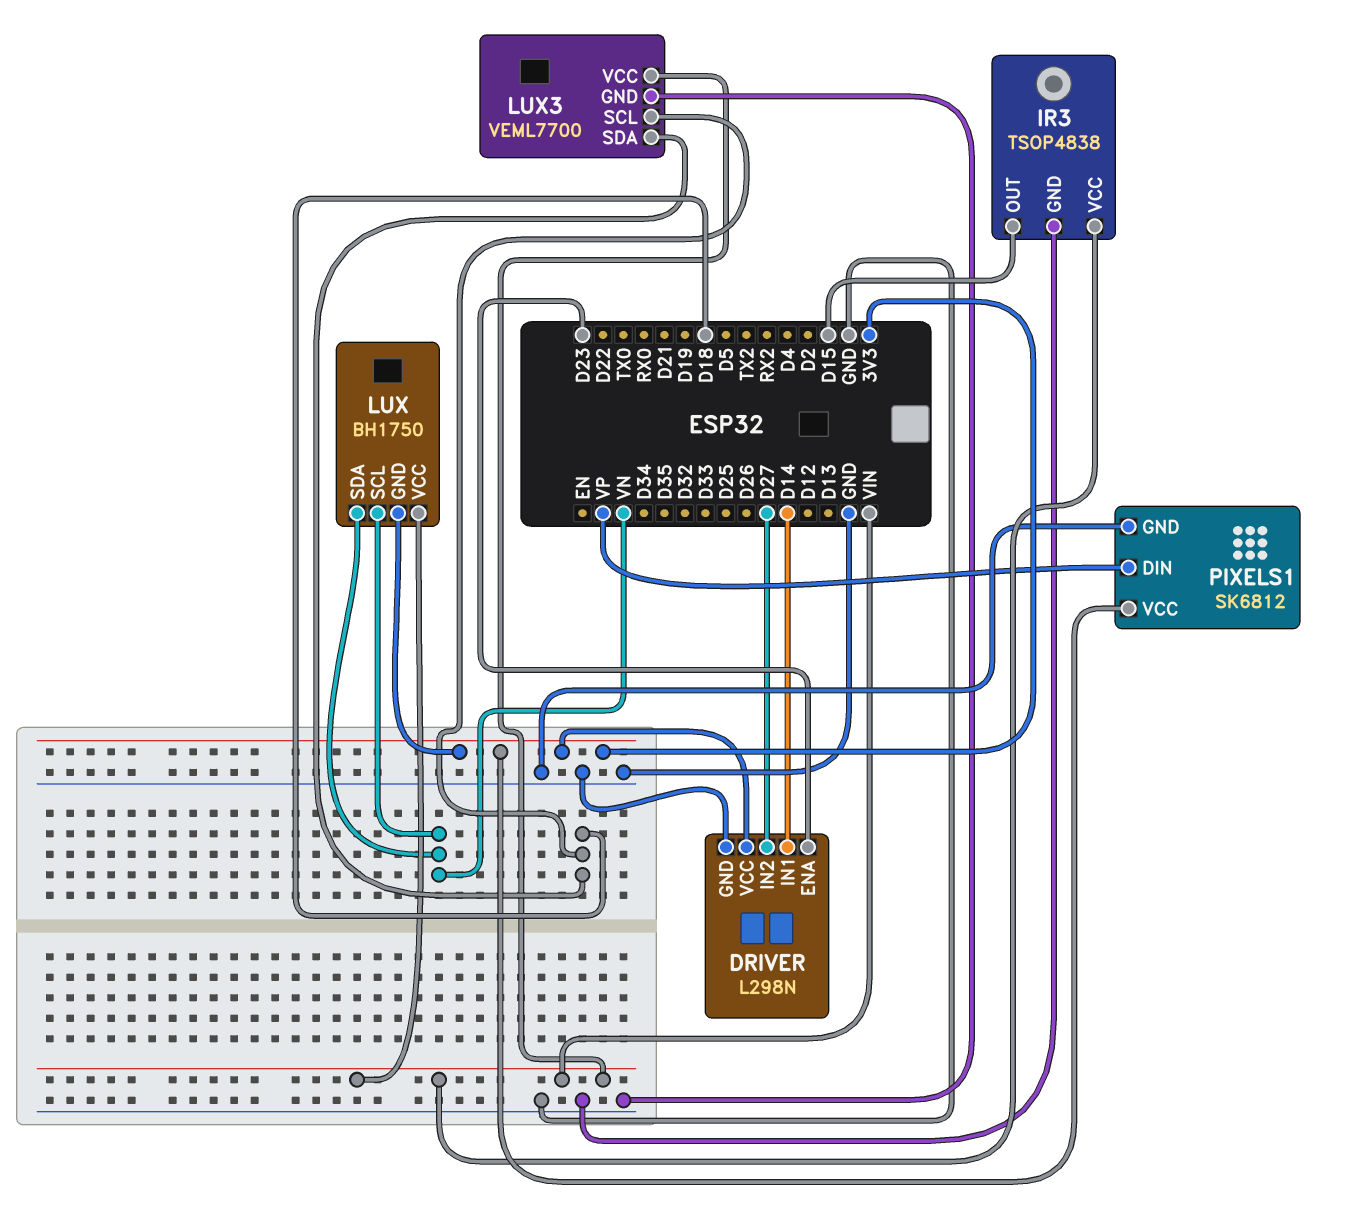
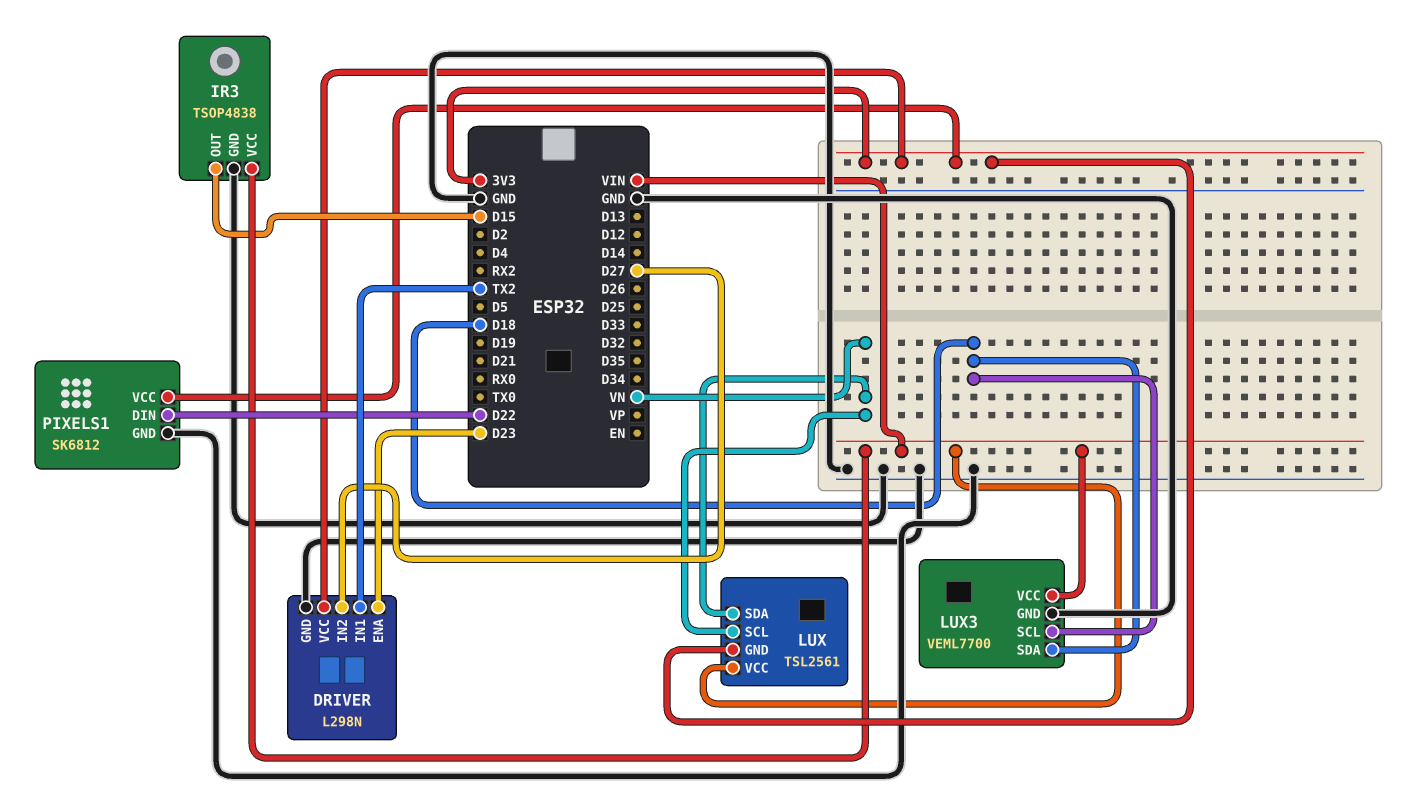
DRIVER pin IN1: D14 -> TX2
LUX: BH1750 -> TSL2561
PIXELS1 pin DIN: VP -> D22

